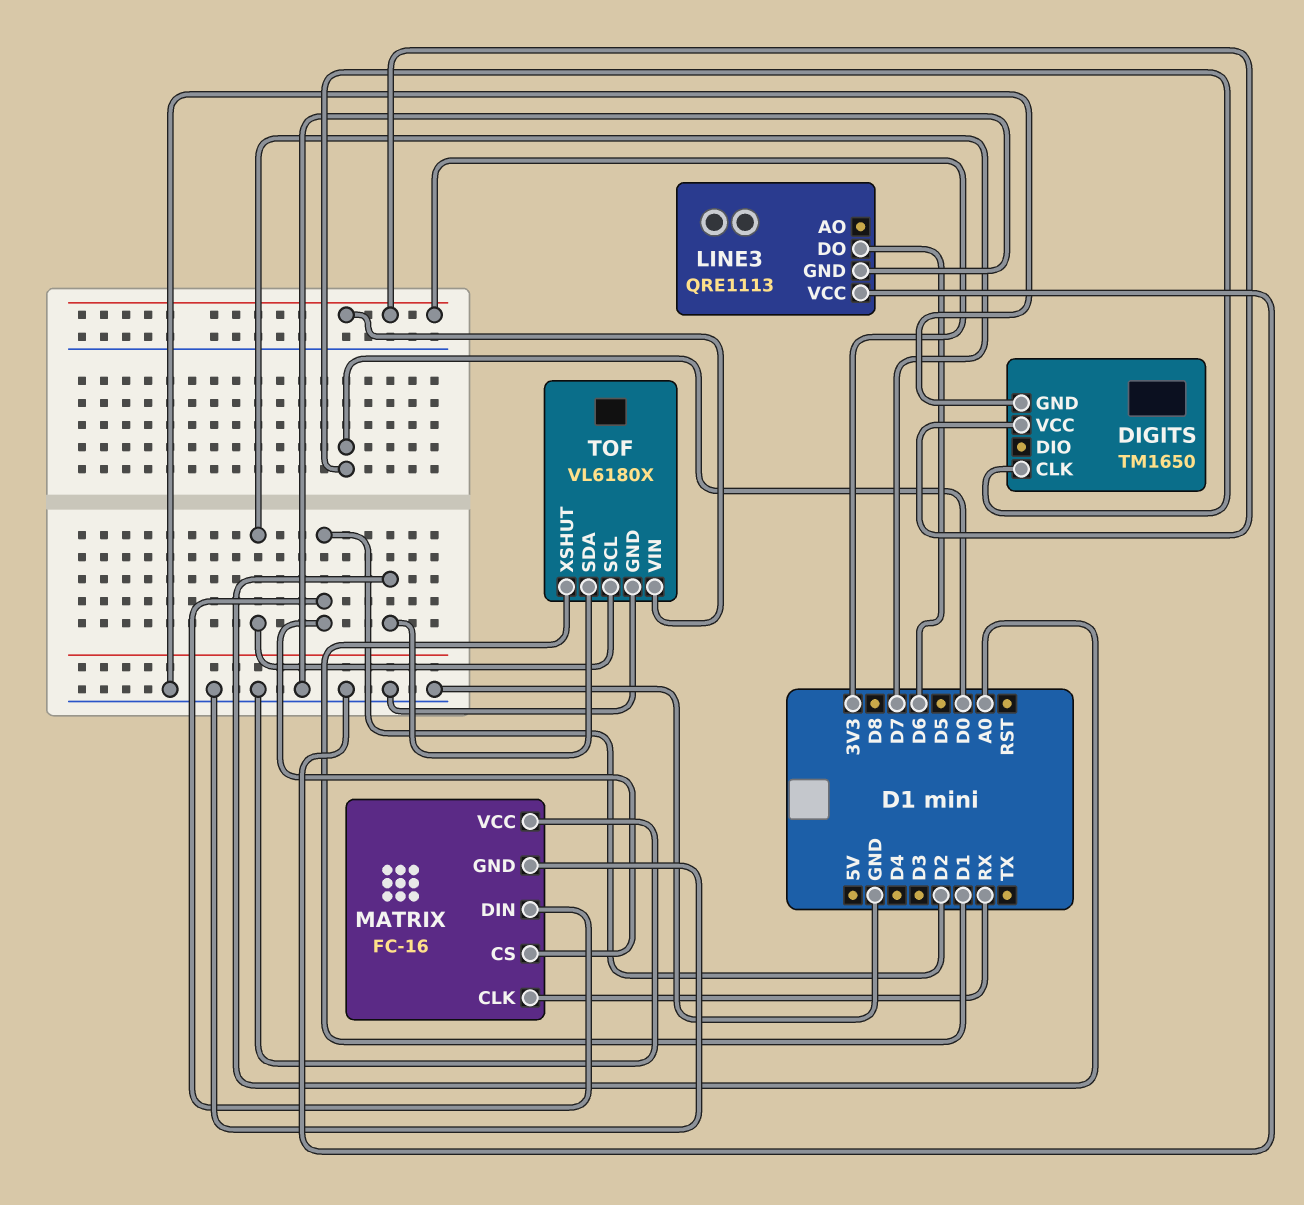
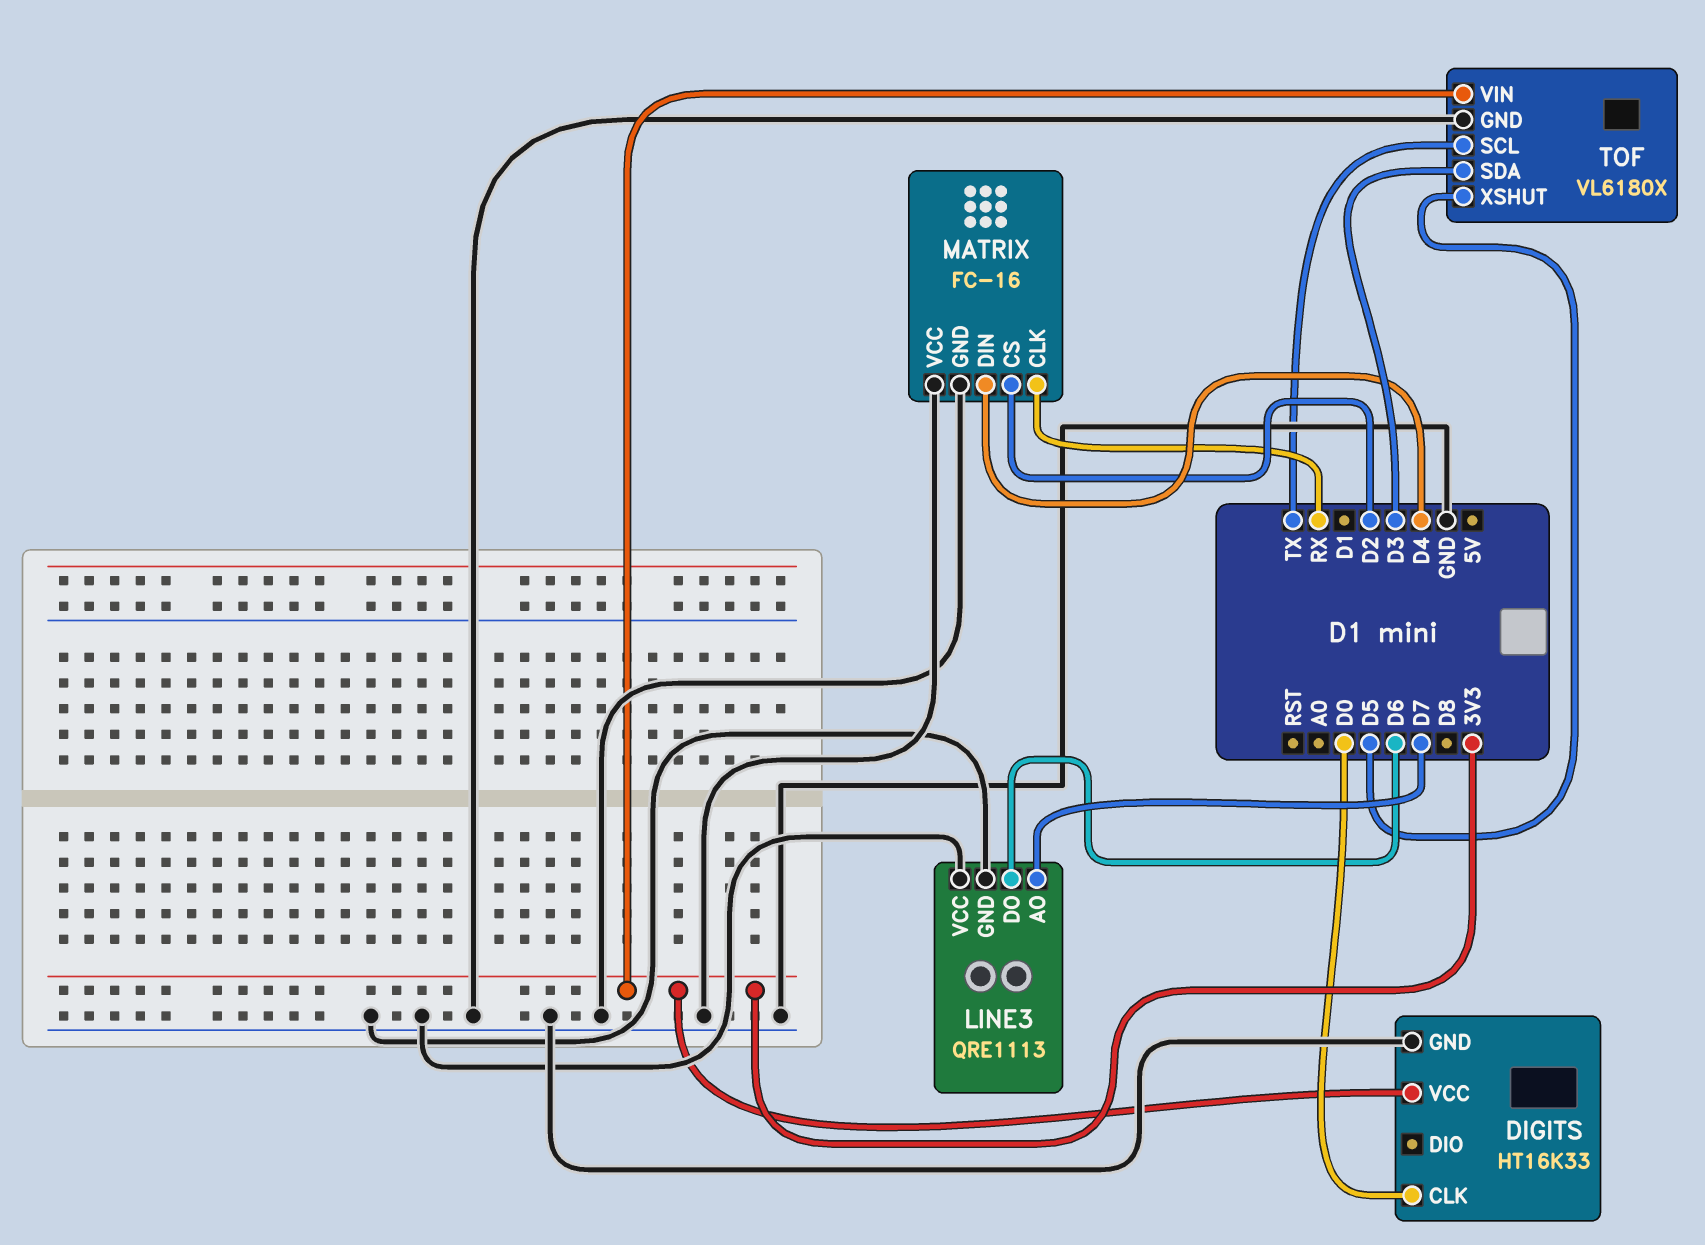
DIGITS: TM1650 -> HT16K33
LINE3 pin AO: none -> D7
MATRIX pin DIN: D2 -> D4
TOF pin SCL: D7 -> TX
TOF pin SDA: A0 -> D3
TOF pin XSHUT: D1 -> D5

